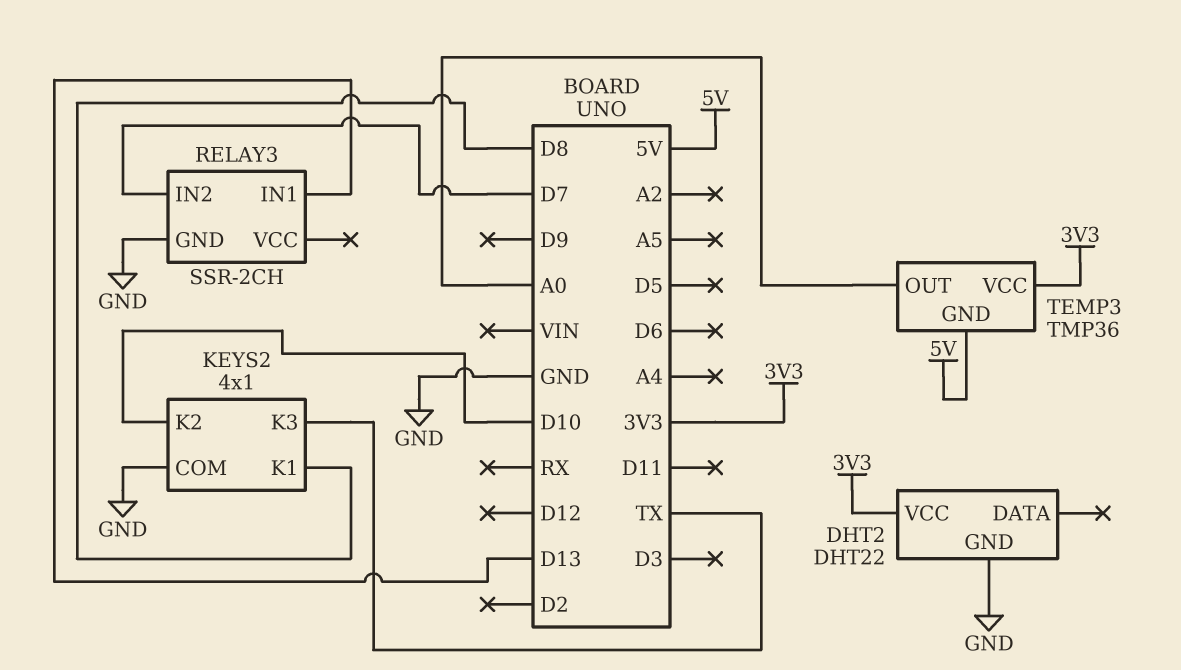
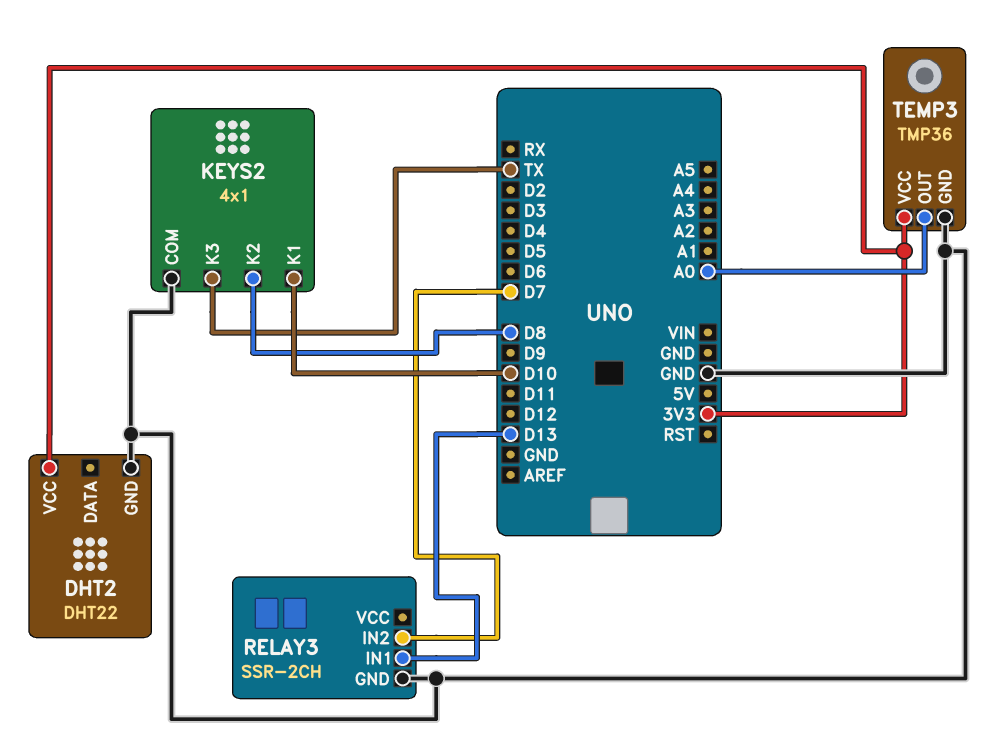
KEYS2 pin K1: D8 -> D10
KEYS2 pin K2: D10 -> D8
TEMP3 pin GND: 5V -> GND

